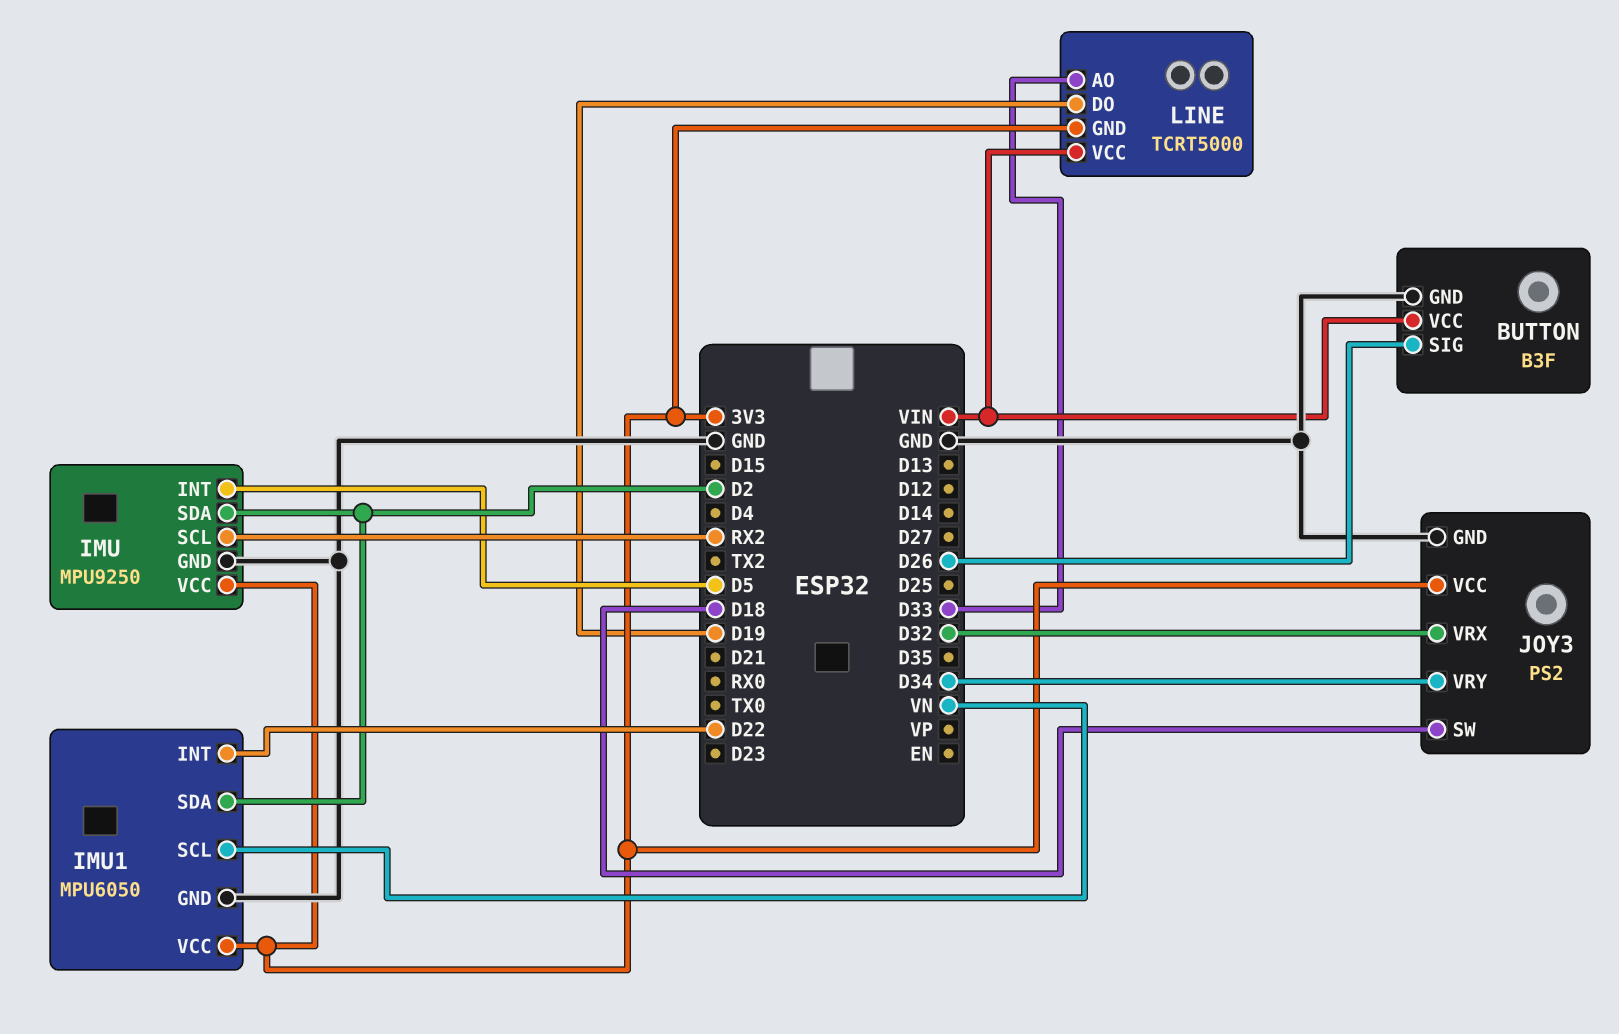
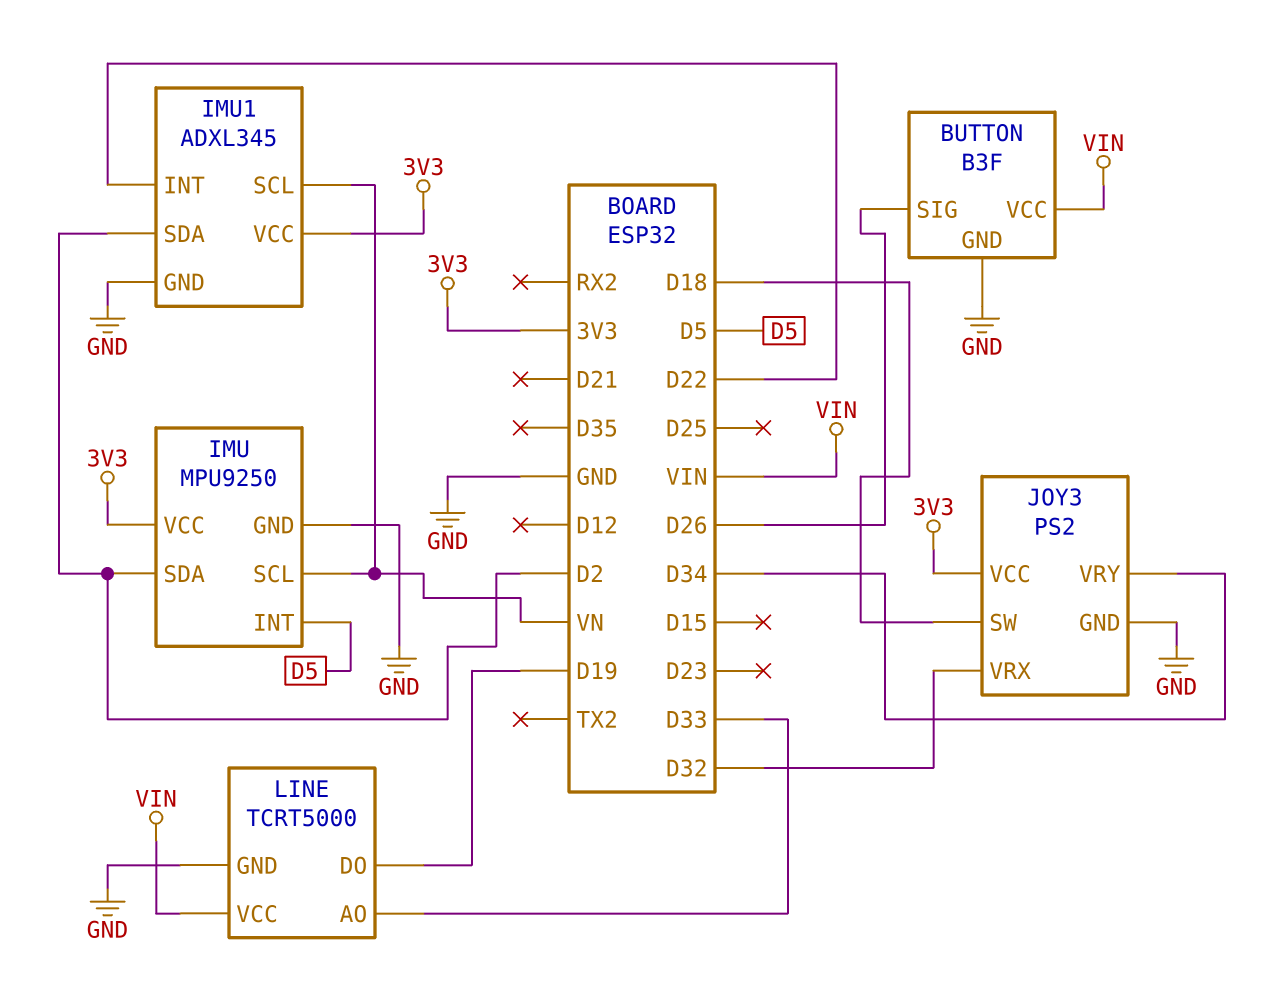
IMU pin SCL: RX2 -> VN
IMU1: MPU6050 -> ADXL345
LINE pin GND: 3V3 -> GND

